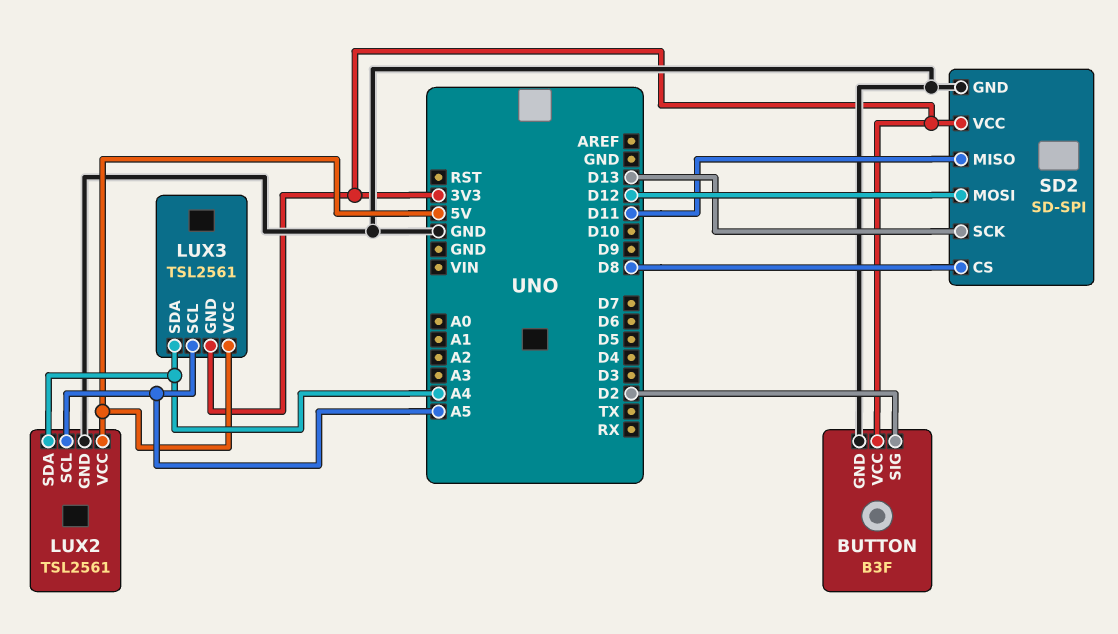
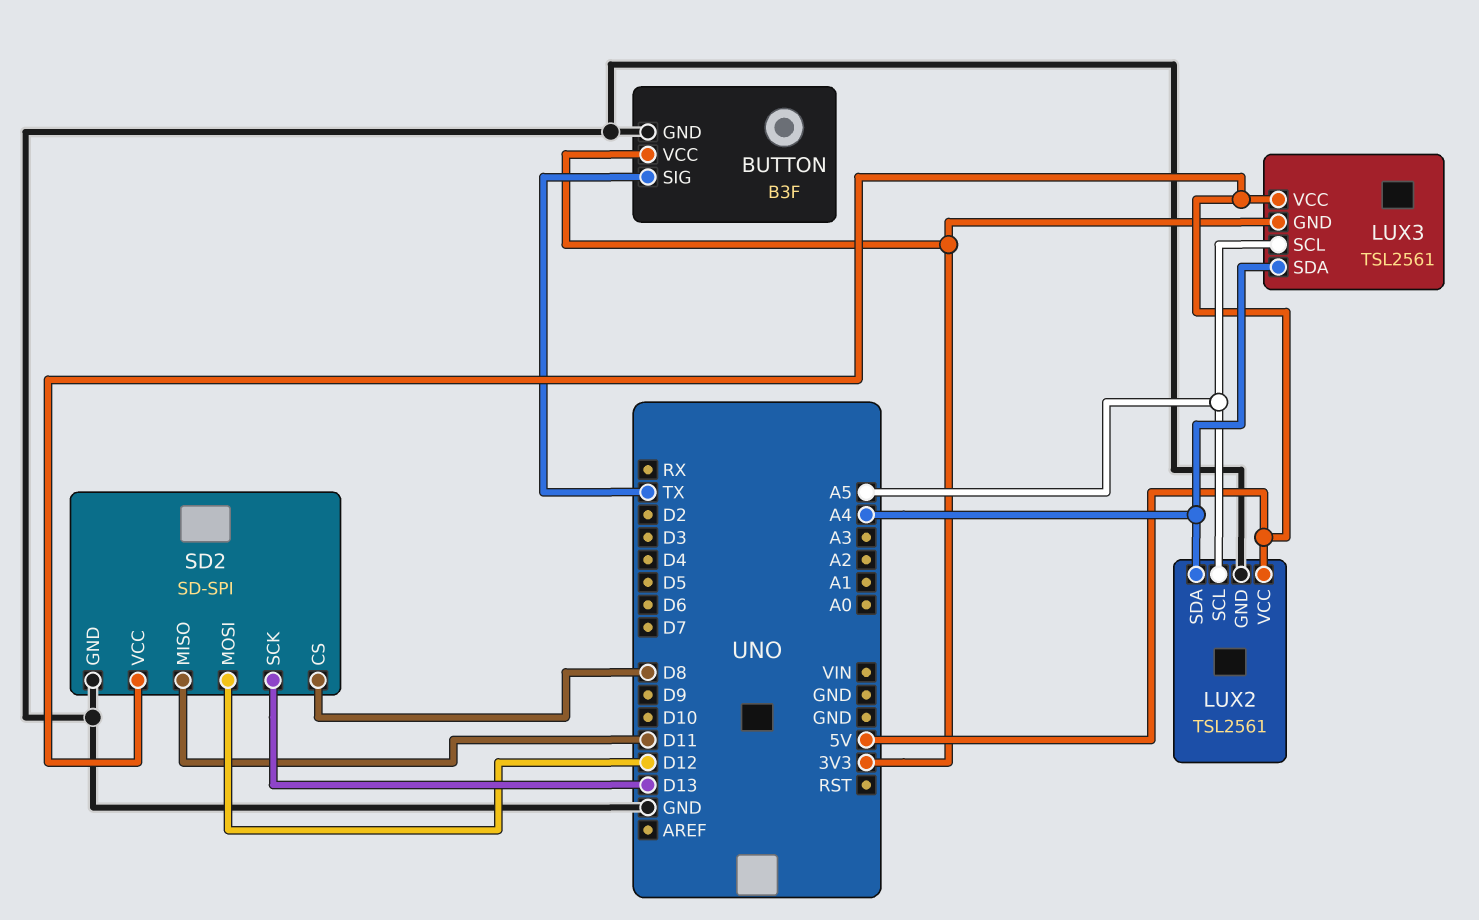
BUTTON pin SIG: D2 -> TX
SD2 pin VCC: 3V3 -> 5V

